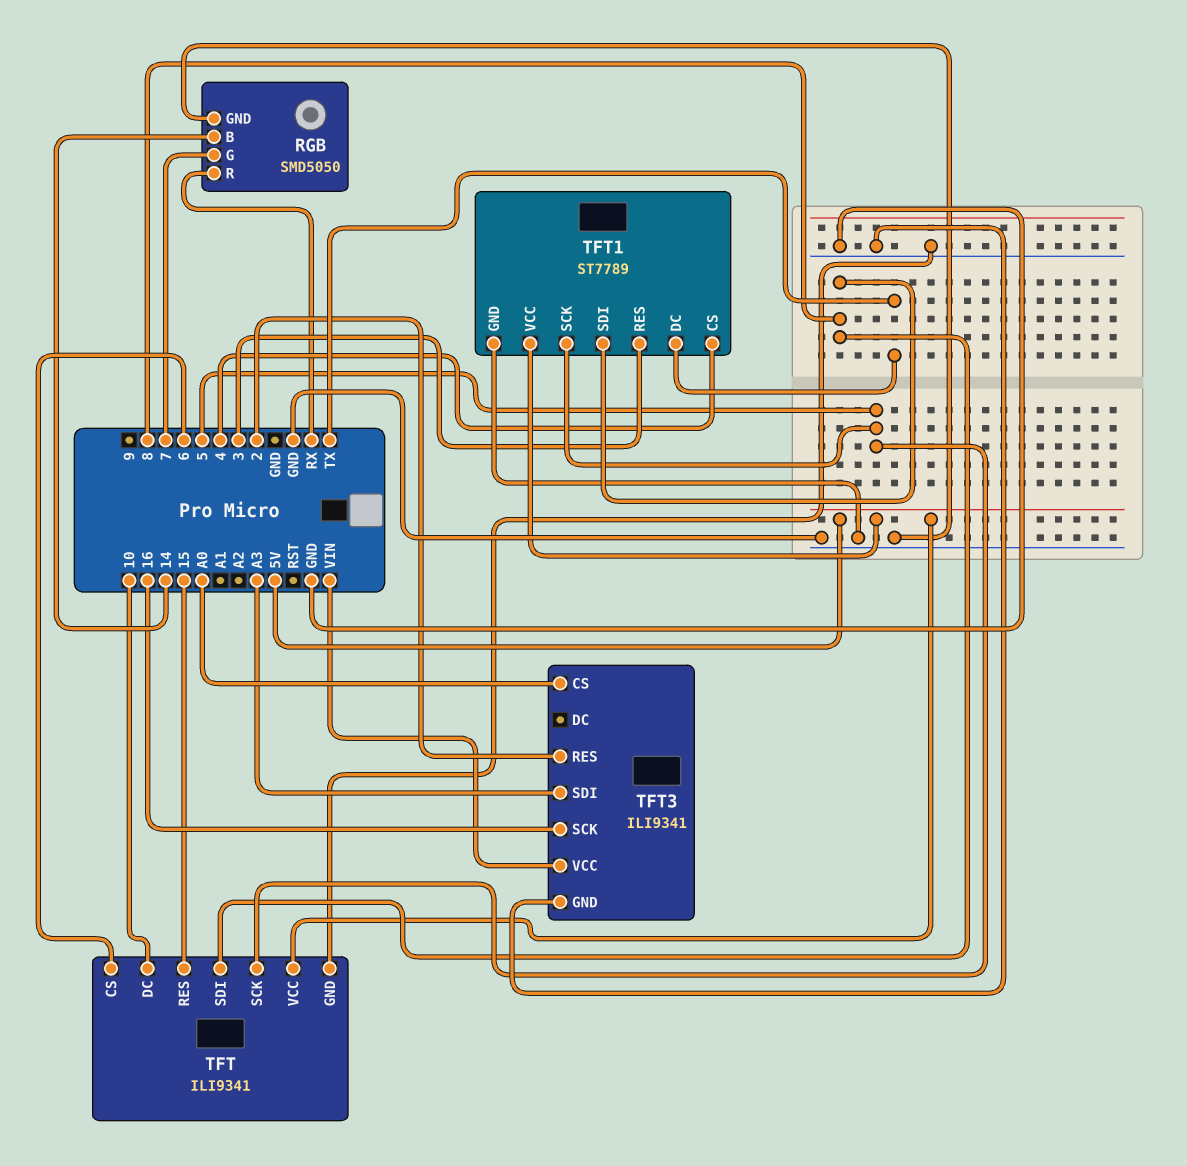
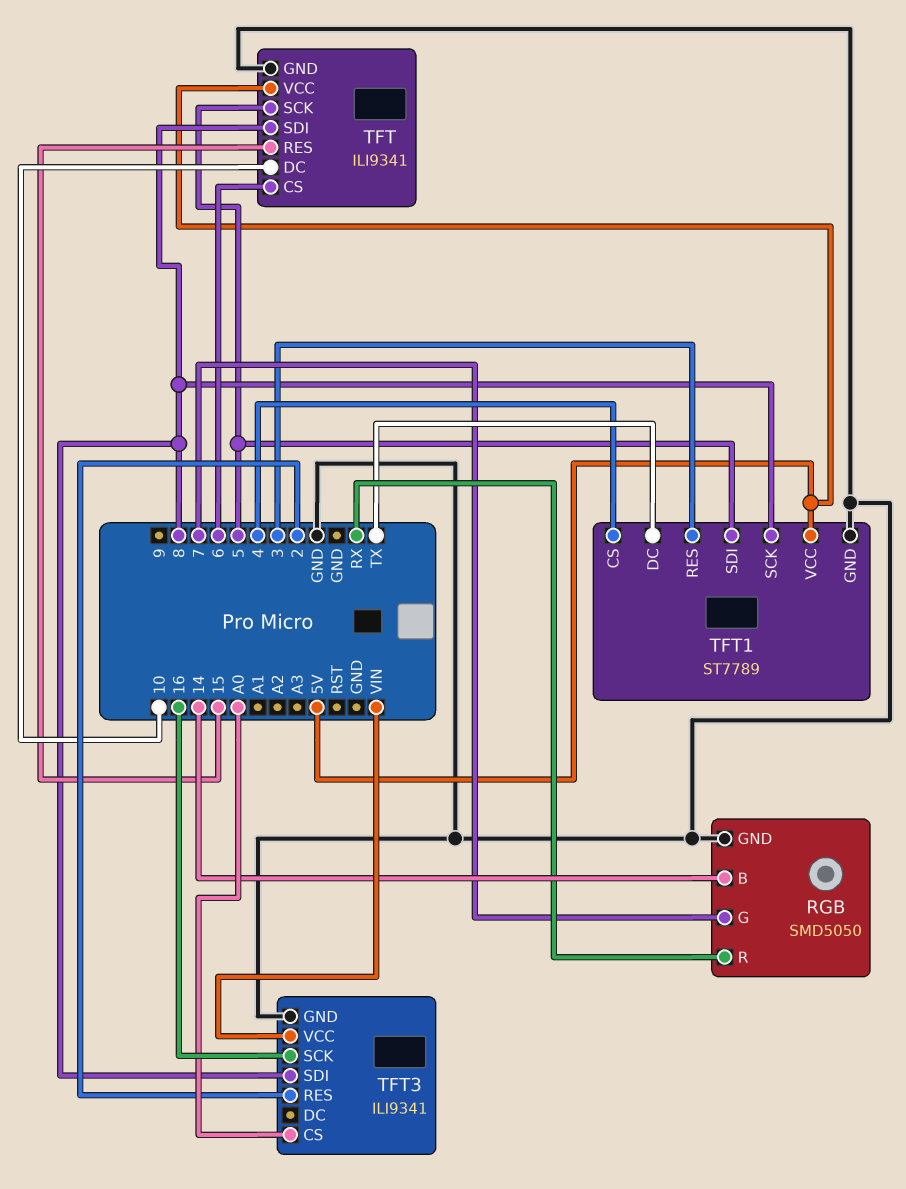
TFT1 pin SCK: 5 -> 8
TFT1 pin SDI: 8 -> 5
TFT3 pin SDI: A3 -> 8

